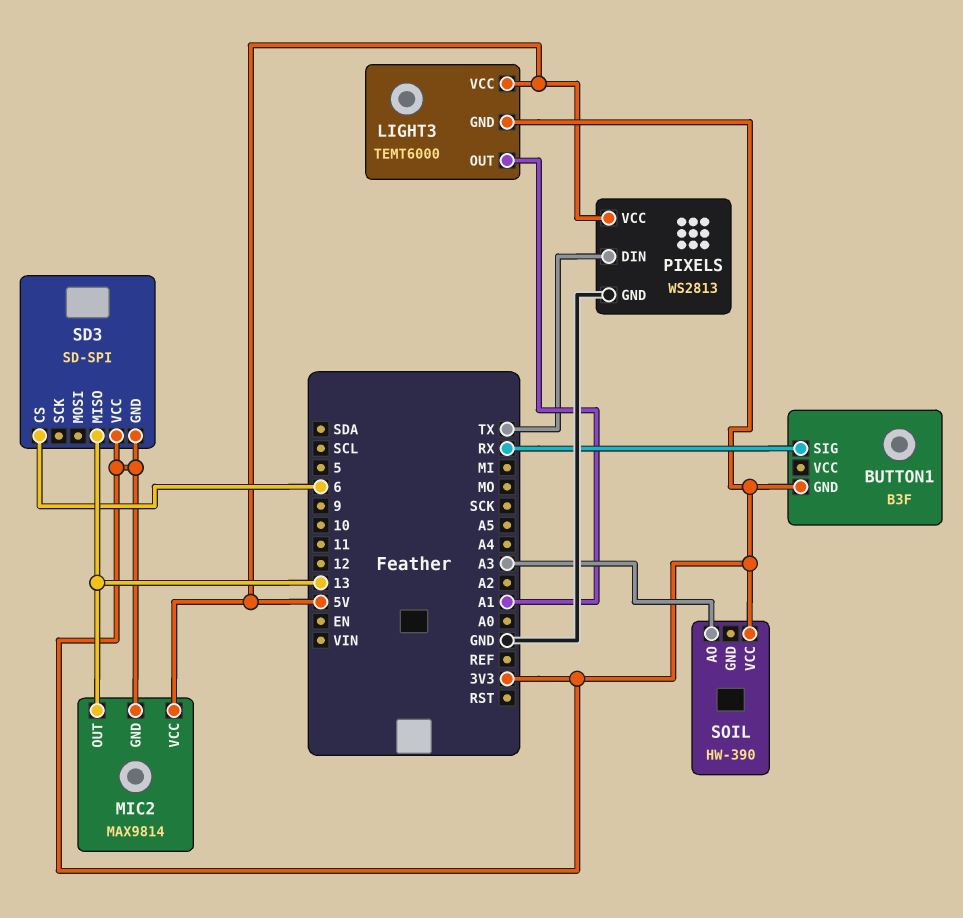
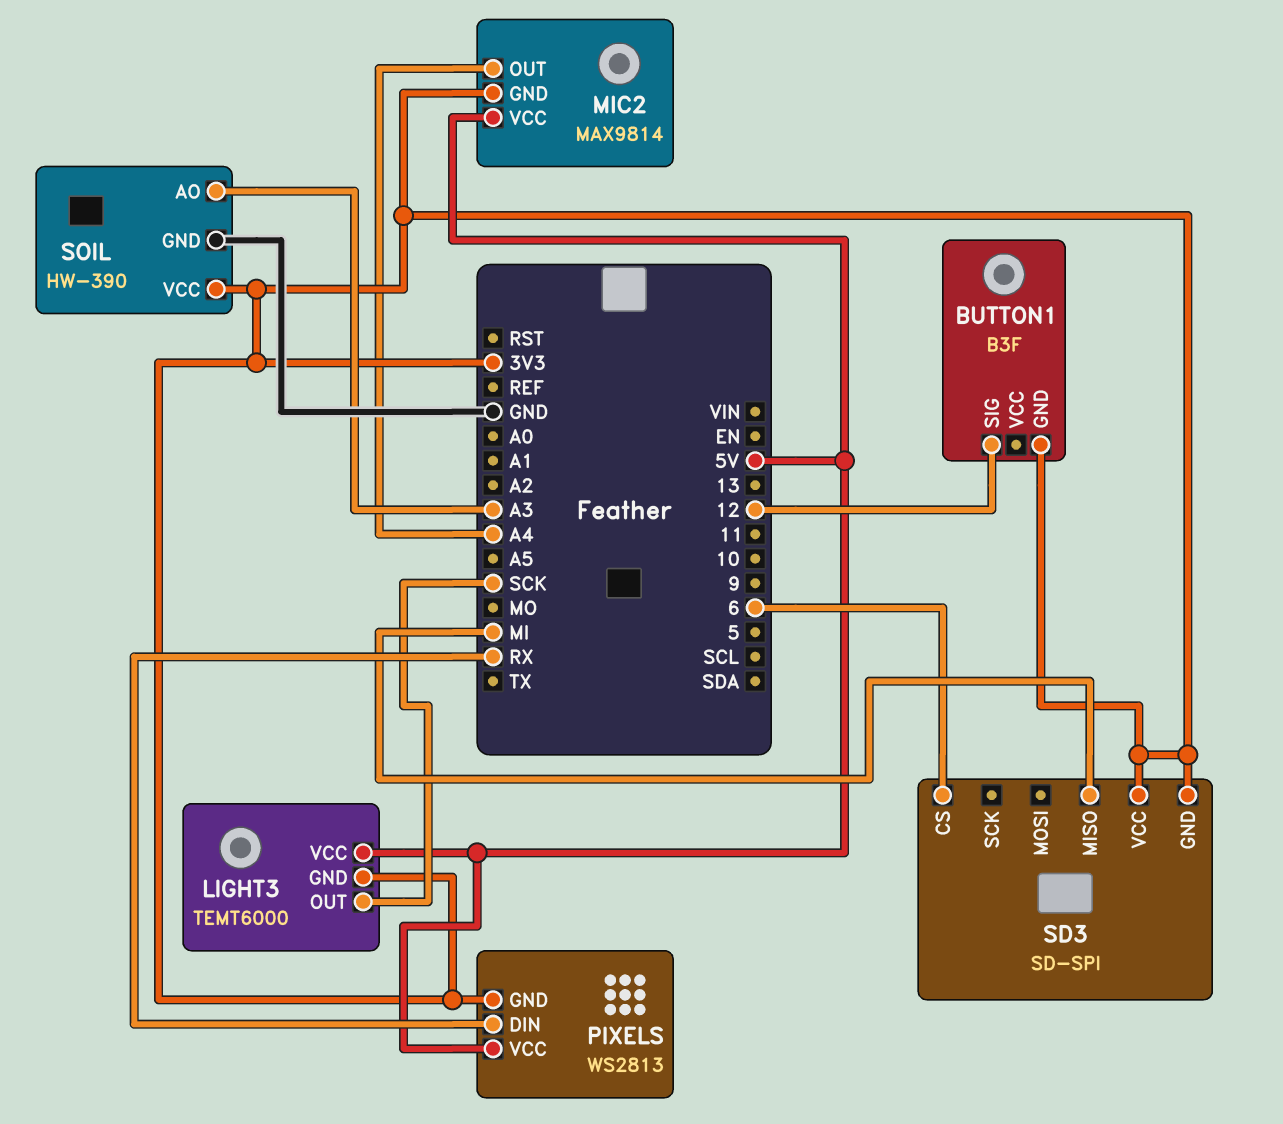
BUTTON1 pin SIG: RX -> 12
LIGHT3 pin OUT: A1 -> SCK
MIC2 pin OUT: 13 -> A4
PIXELS pin DIN: TX -> RX
PIXELS pin GND: GND -> 3V3
SD3 pin MISO: 13 -> MI
SOIL pin GND: none -> GND

